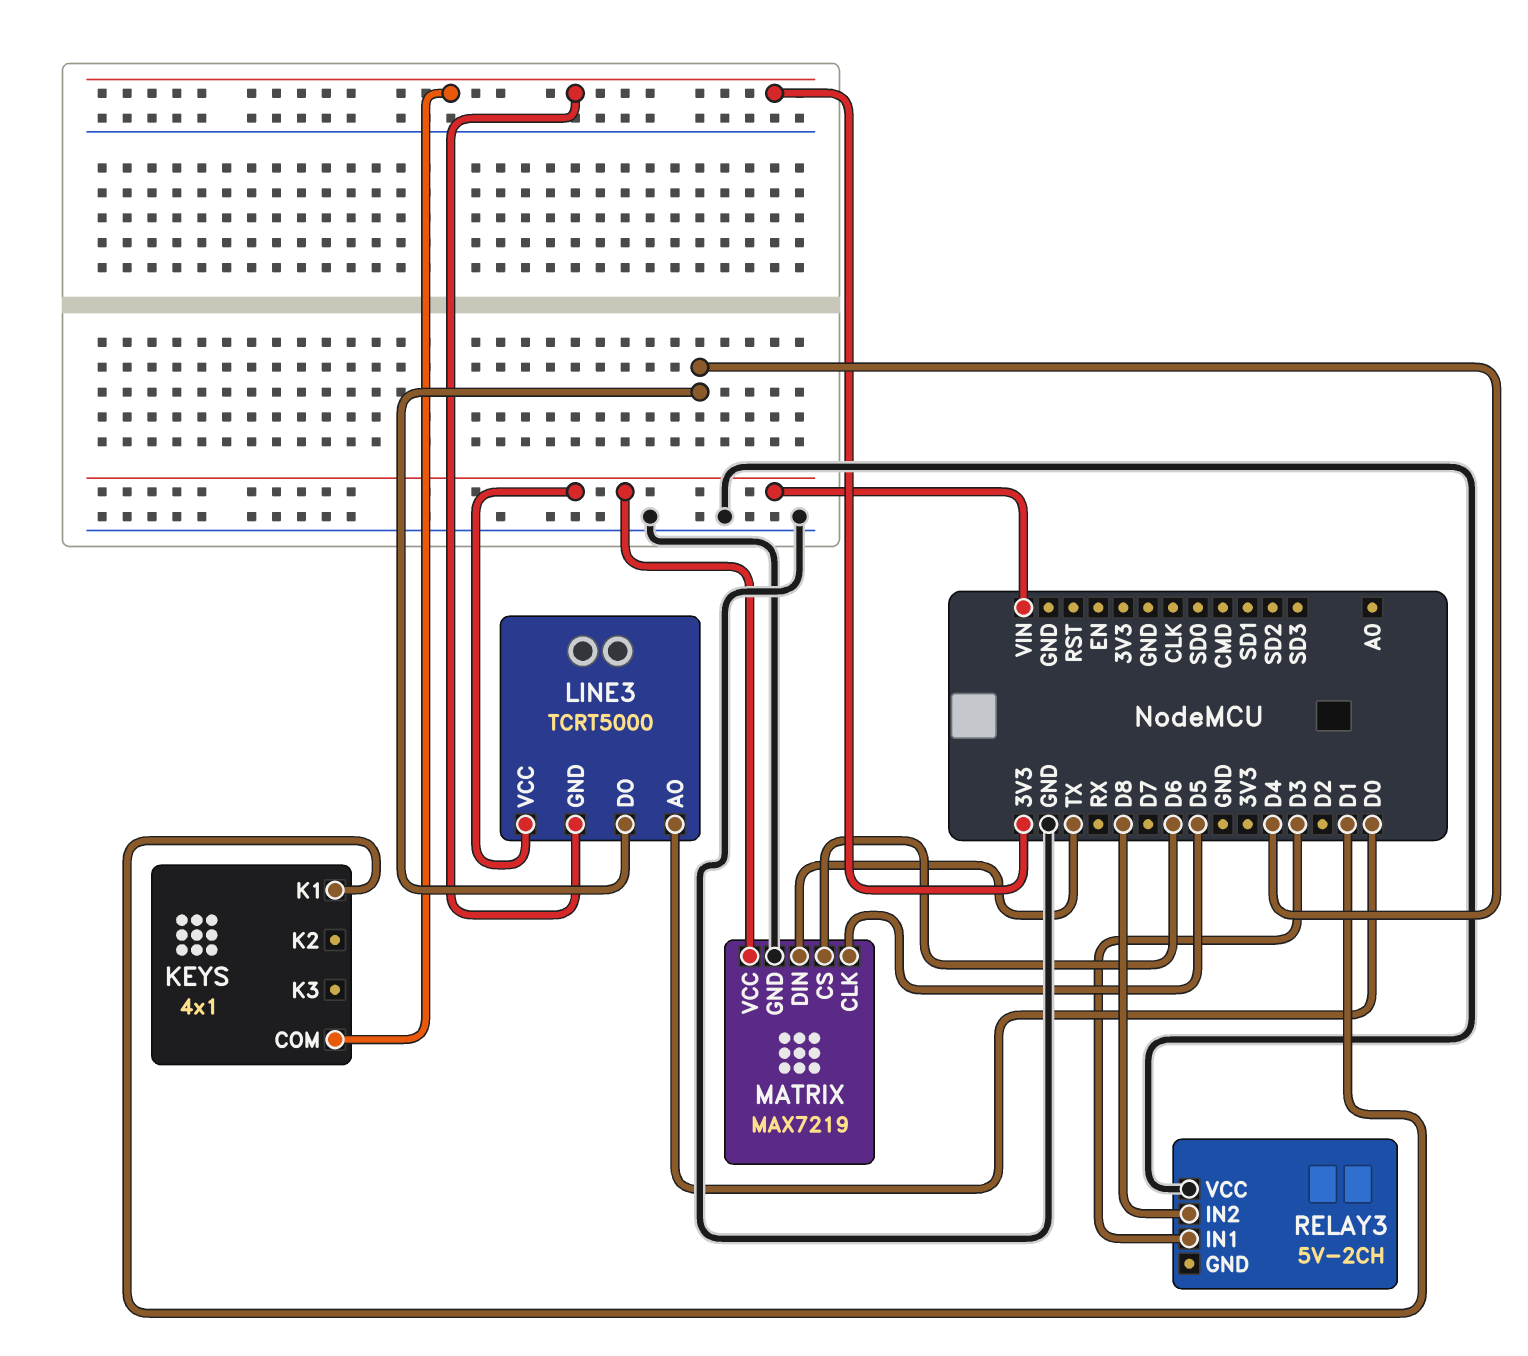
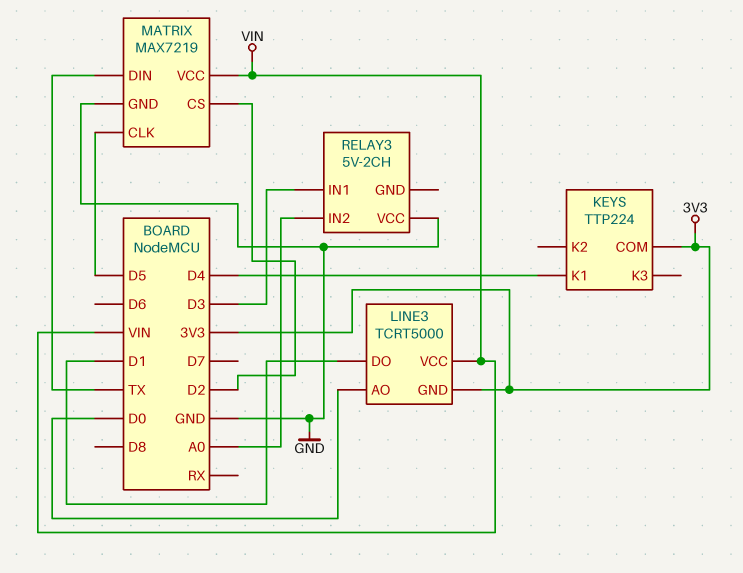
KEYS: 4x1 -> TTP224
KEYS pin K1: D1 -> D4
LINE3 pin DO: D4 -> D1
MATRIX pin CS: D6 -> D2
RELAY3 pin IN2: D8 -> A0

